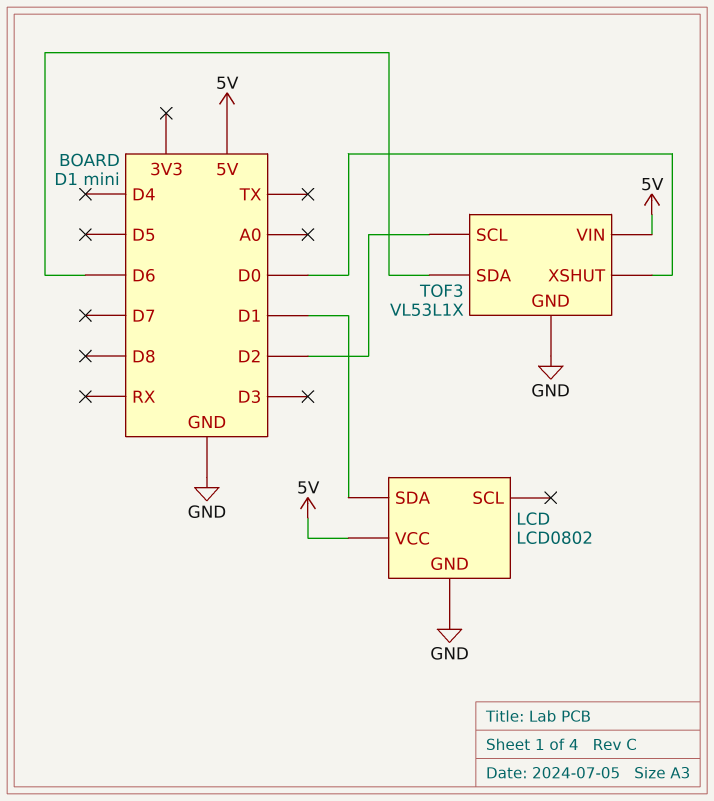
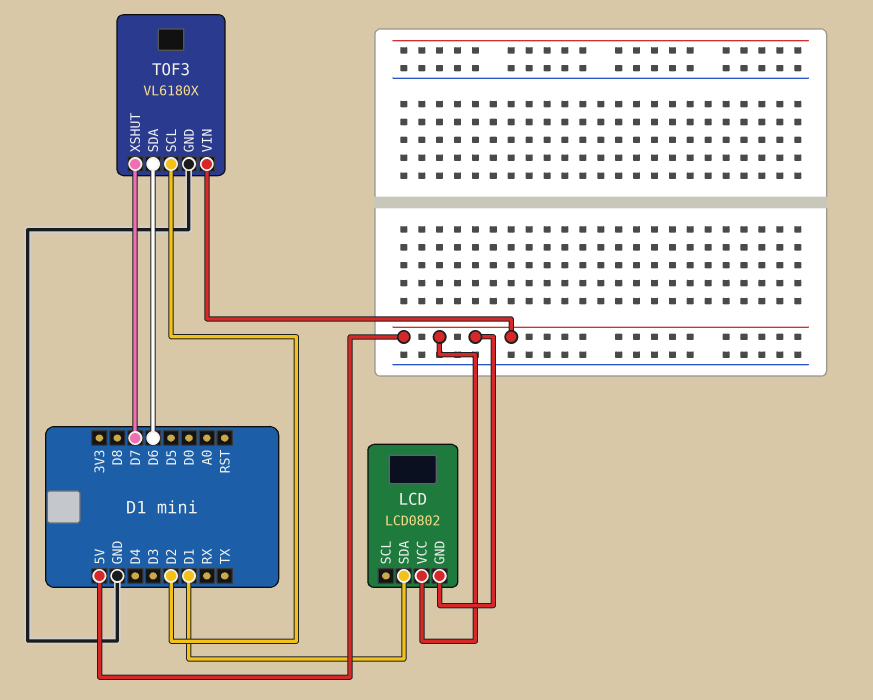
LCD pin GND: GND -> 5V
TOF3: VL53L1X -> VL6180X
TOF3 pin XSHUT: D0 -> D7

